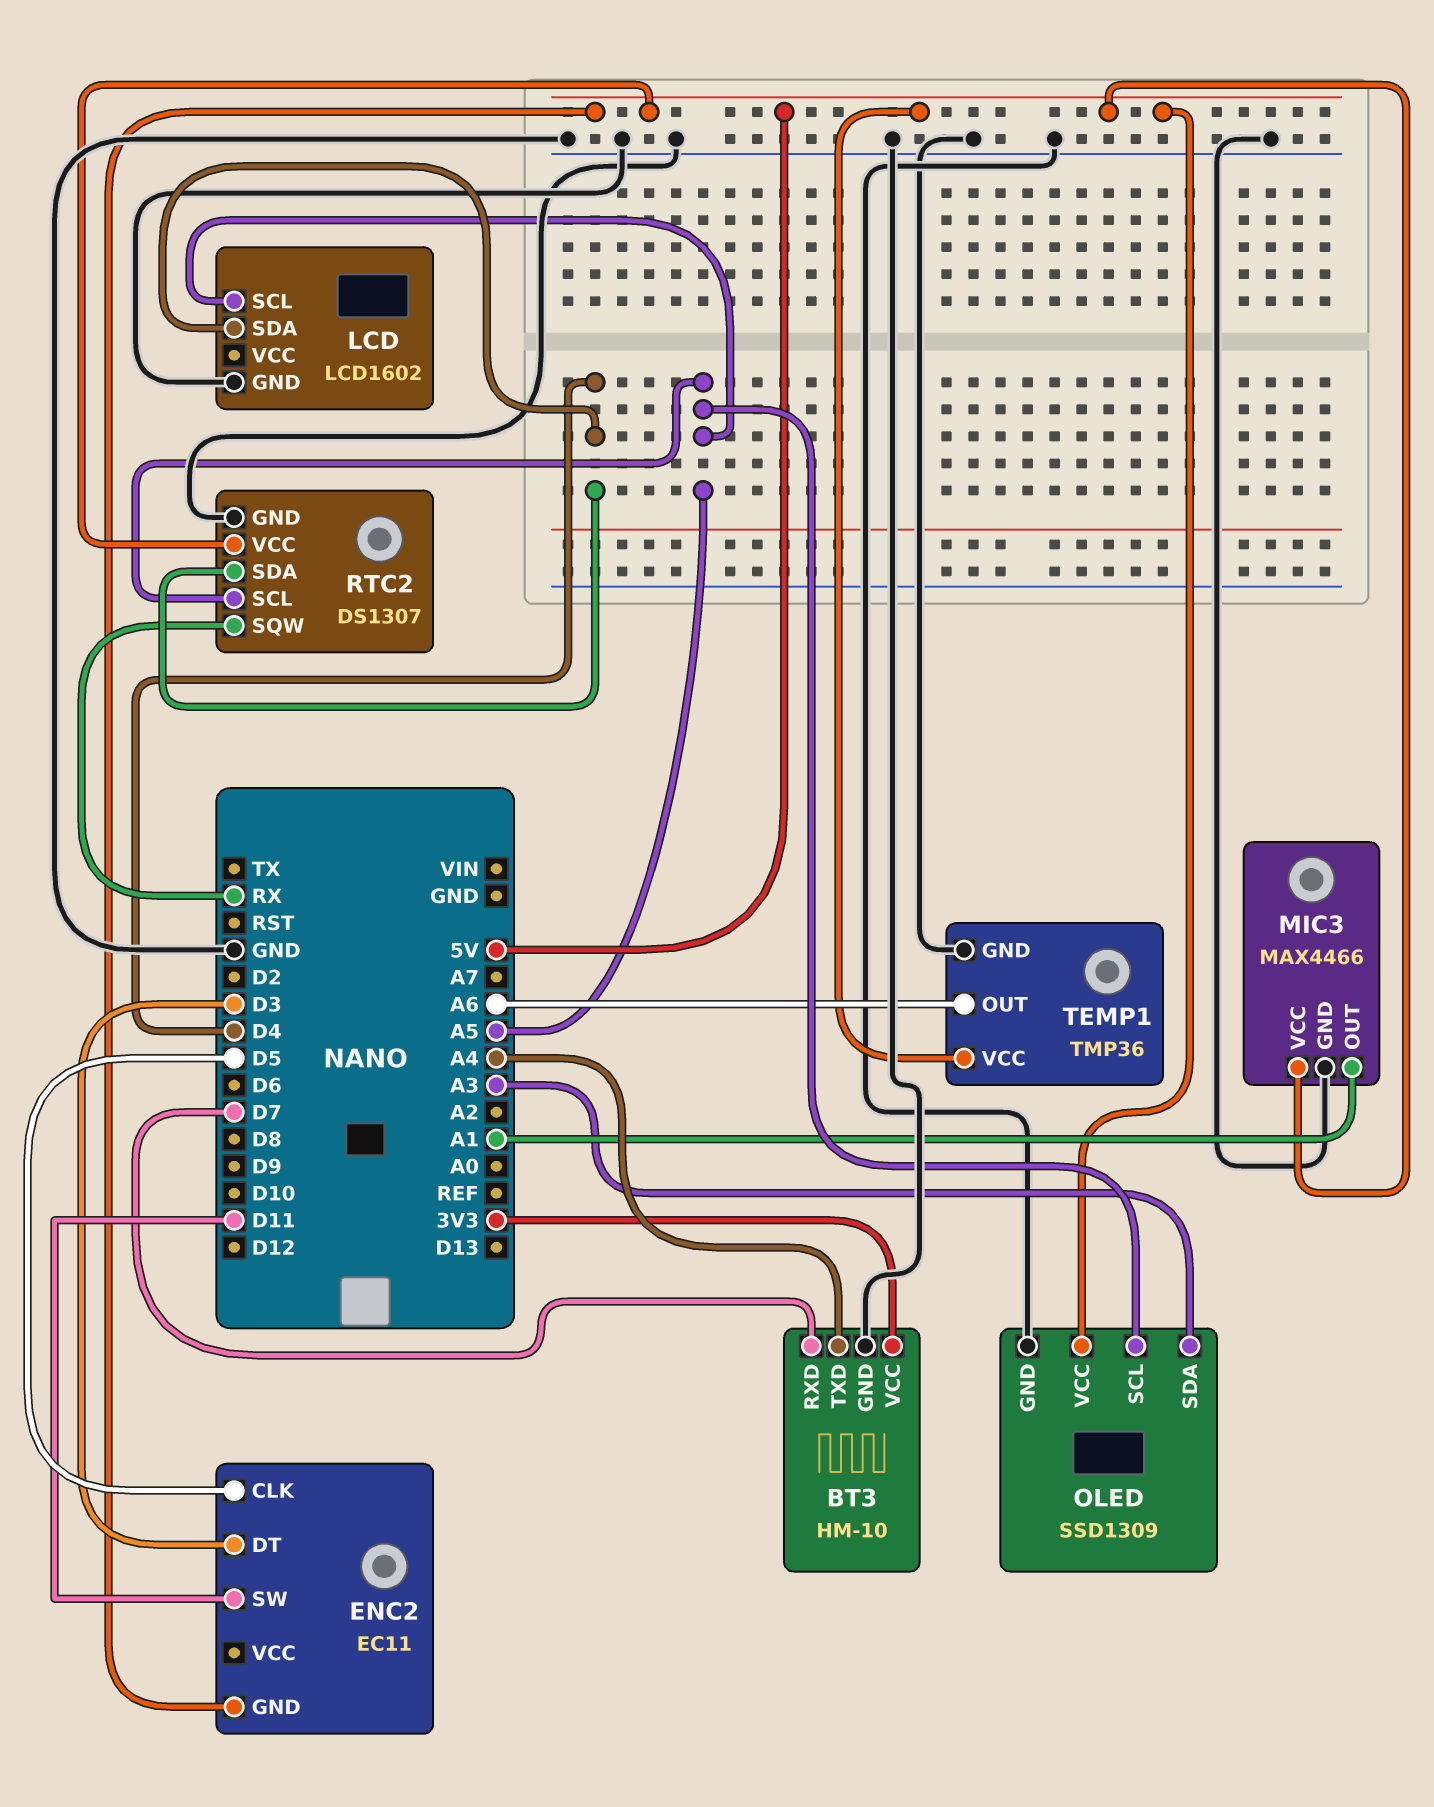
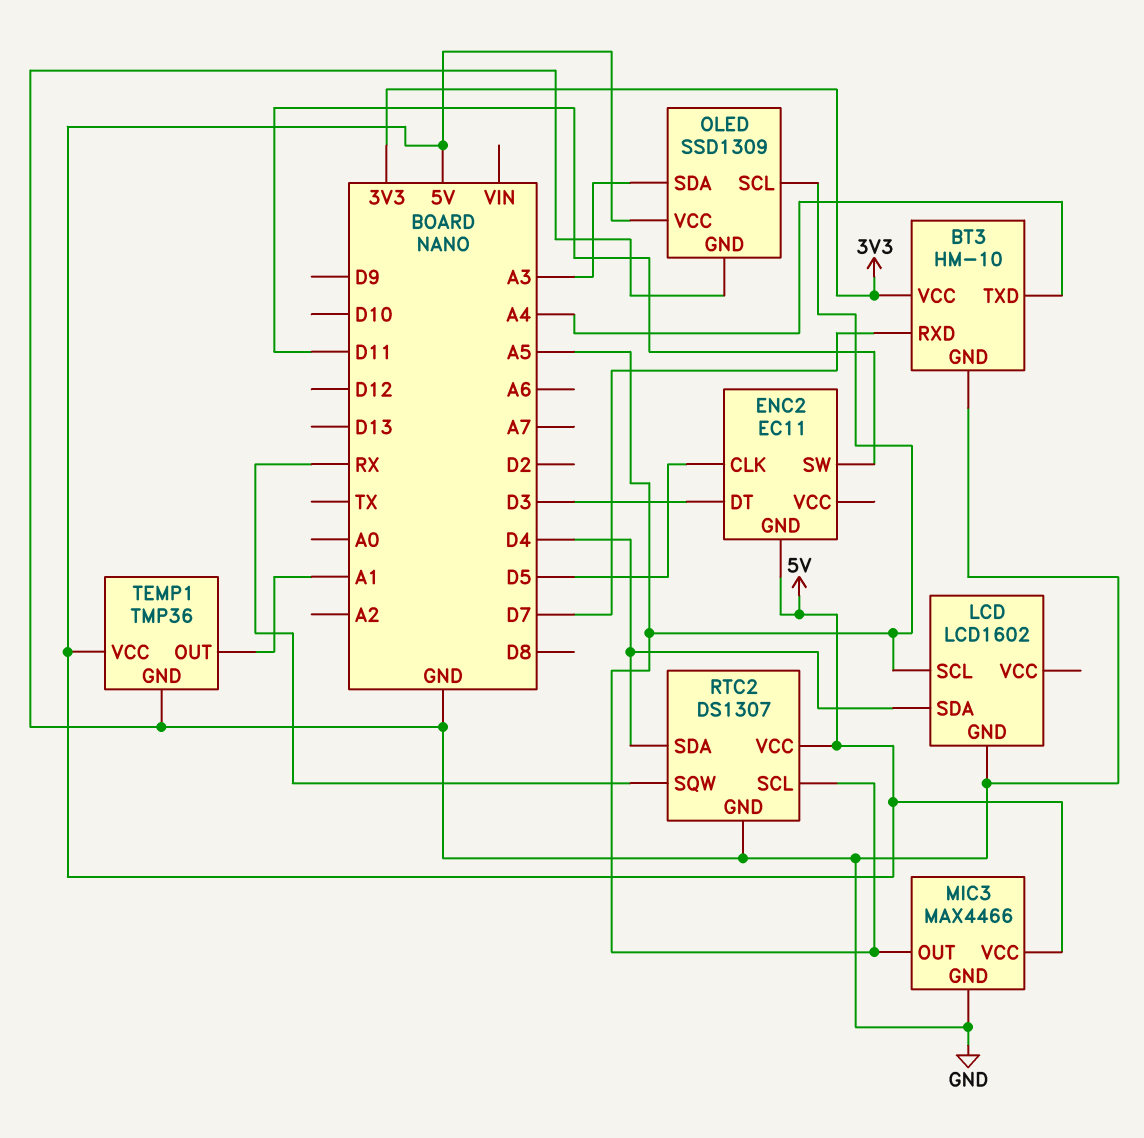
MIC3 pin OUT: A1 -> A5
TEMP1 pin OUT: A6 -> A1

